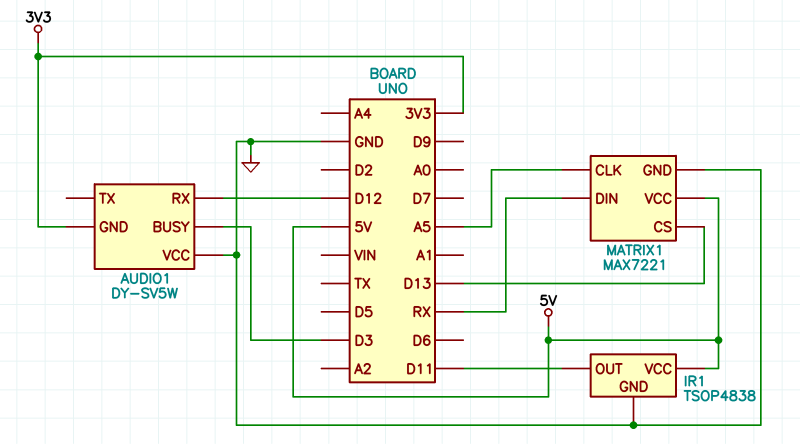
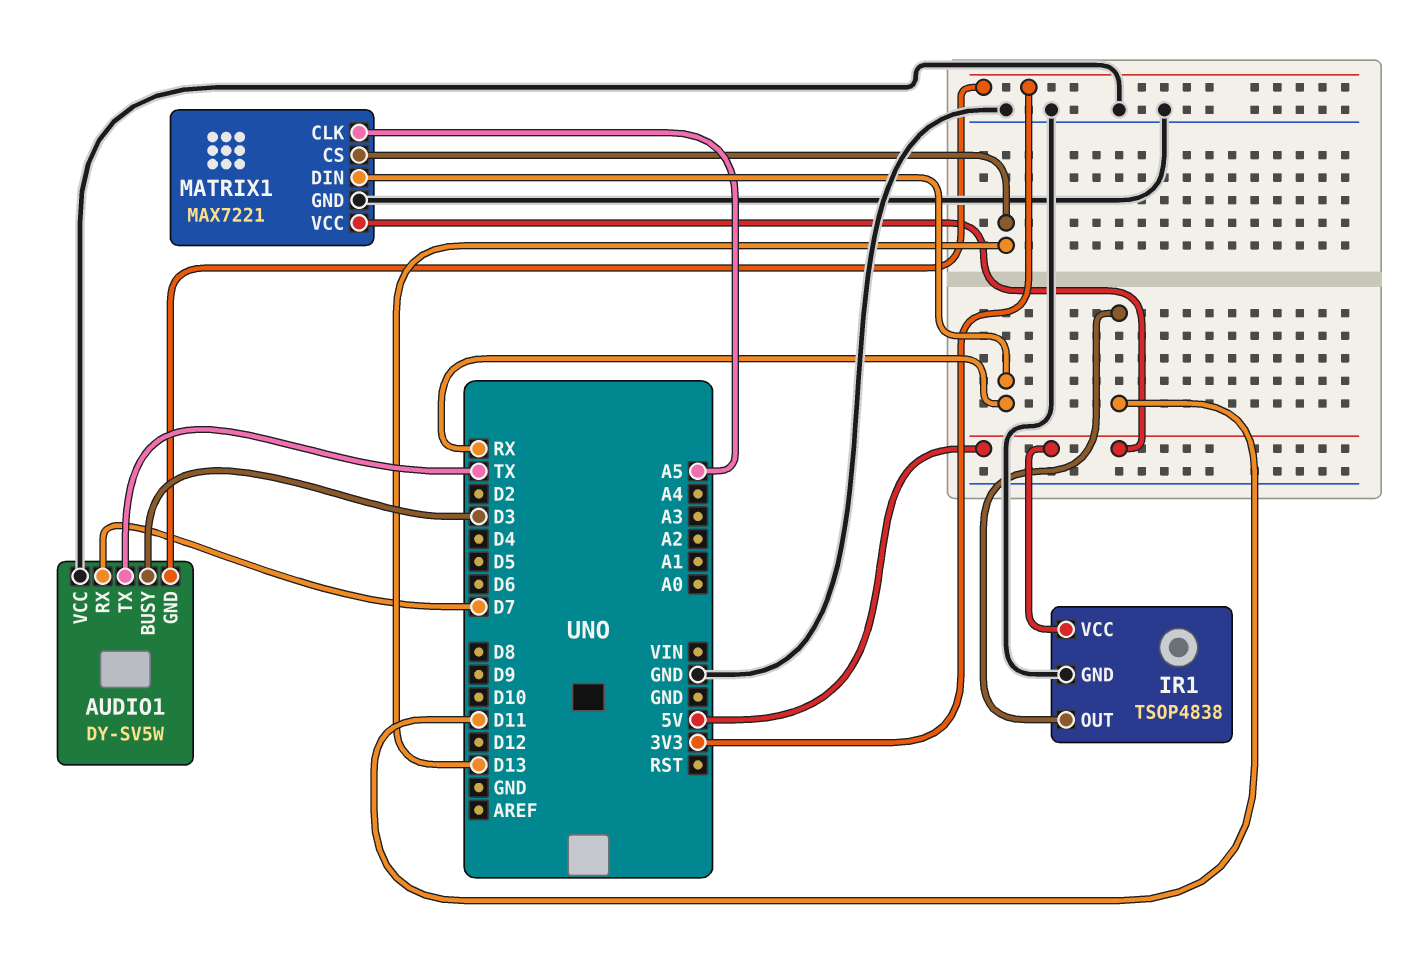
AUDIO1 pin RX: D12 -> D7
AUDIO1 pin TX: none -> TX

